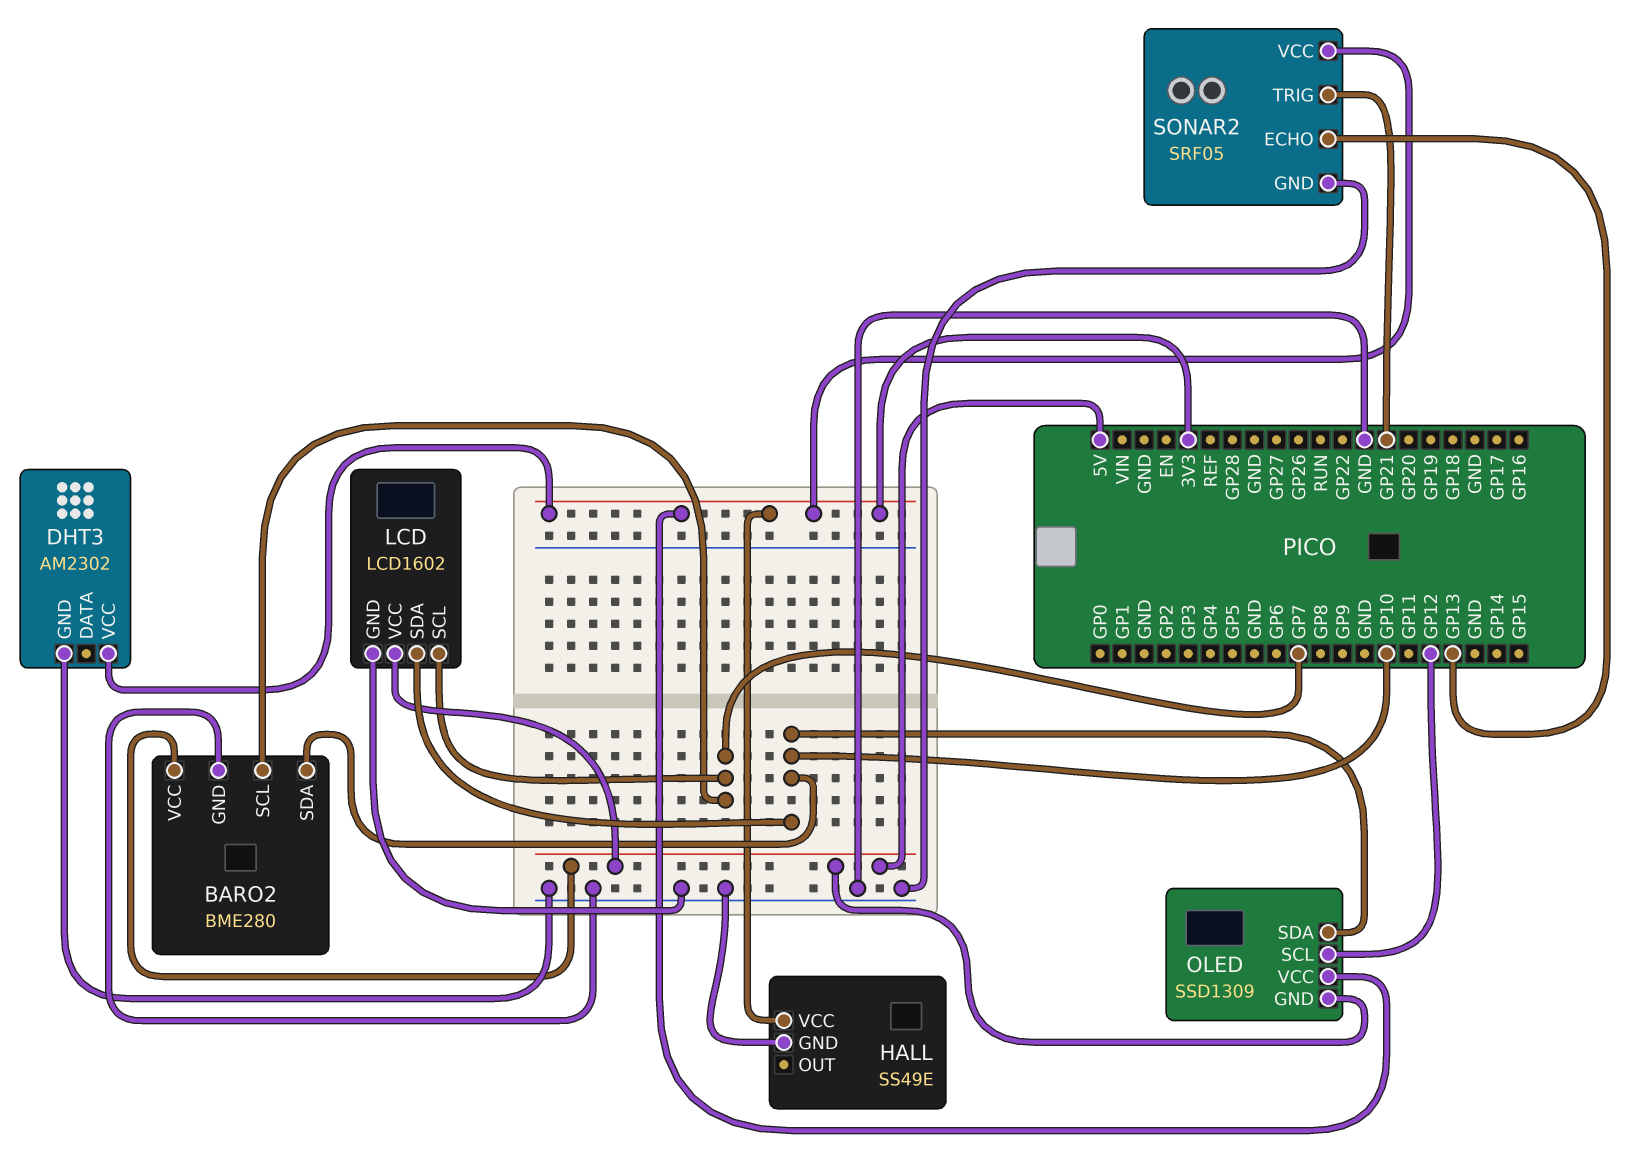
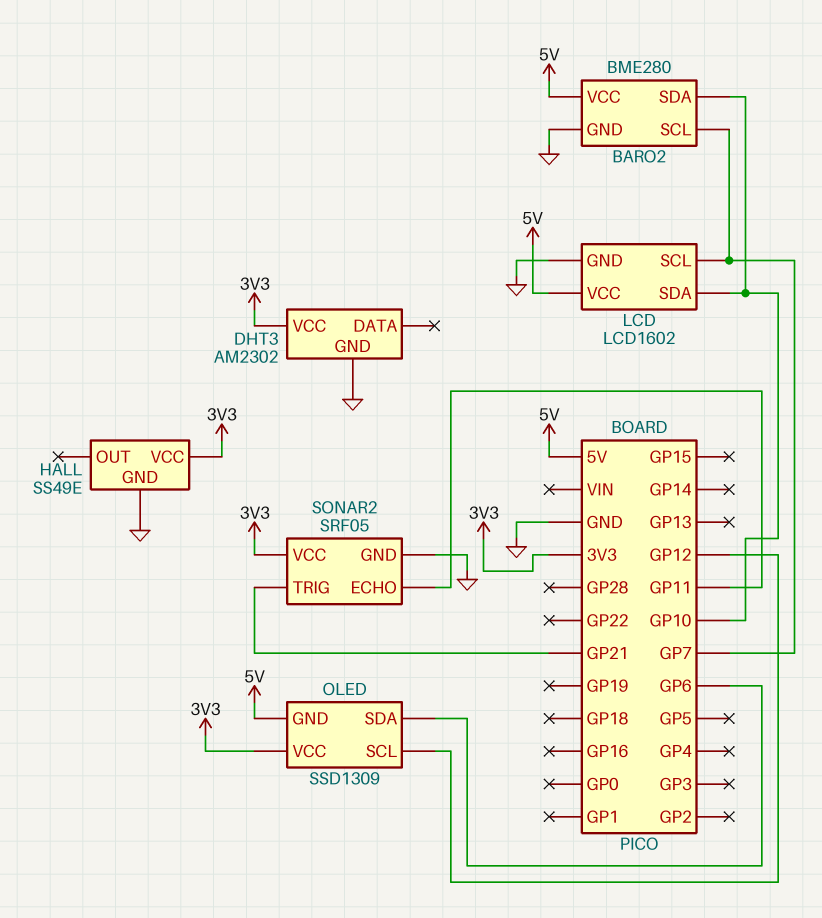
OLED pin SDA: GP10 -> GP6
SONAR2 pin ECHO: GP13 -> GP11

